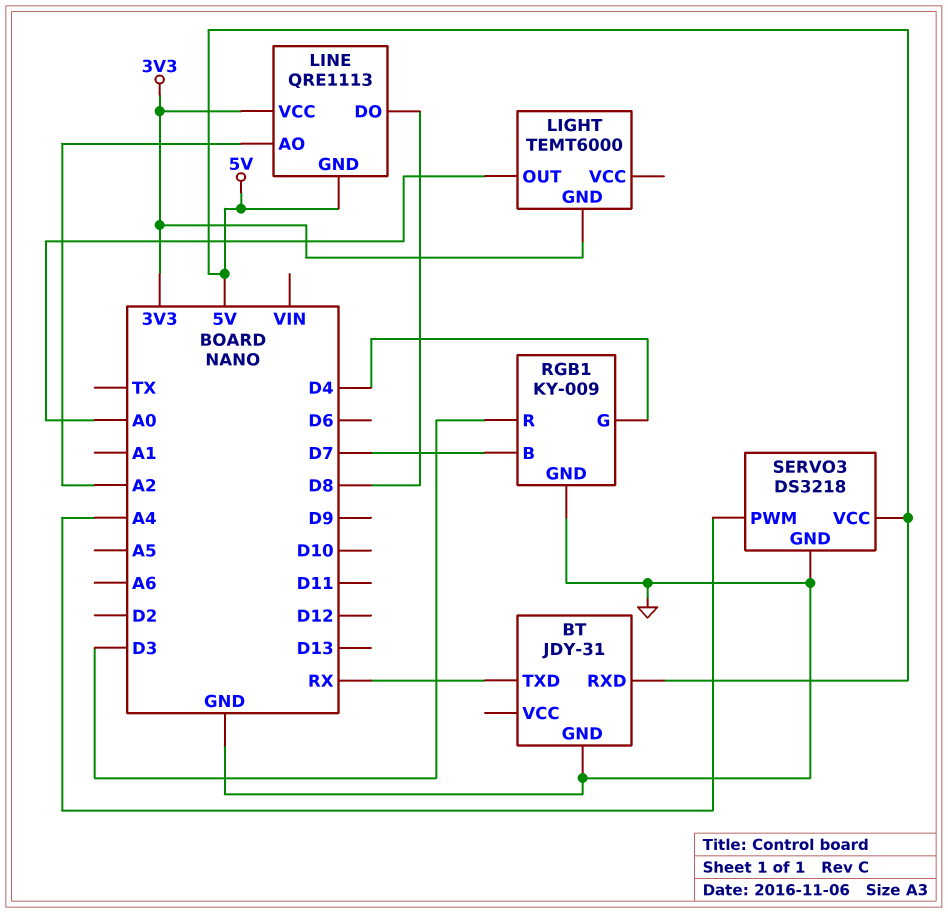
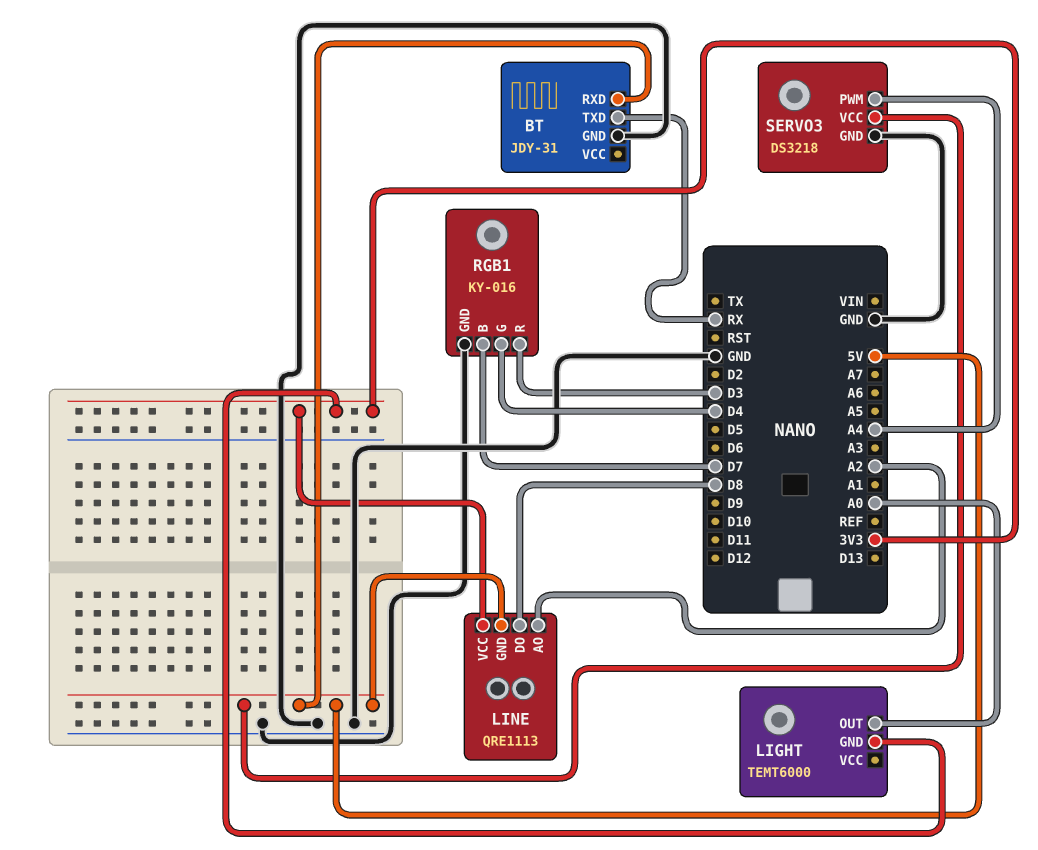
RGB1: KY-009 -> KY-016

